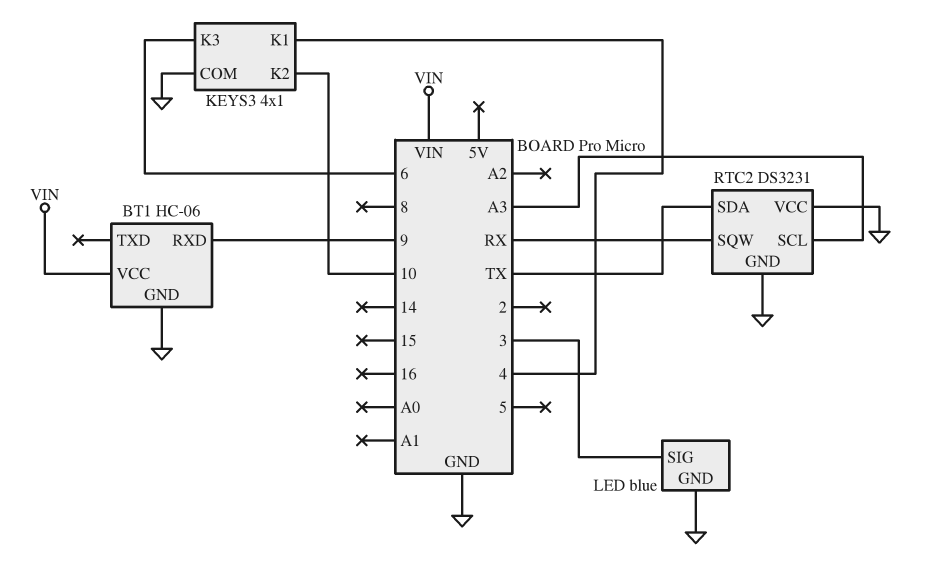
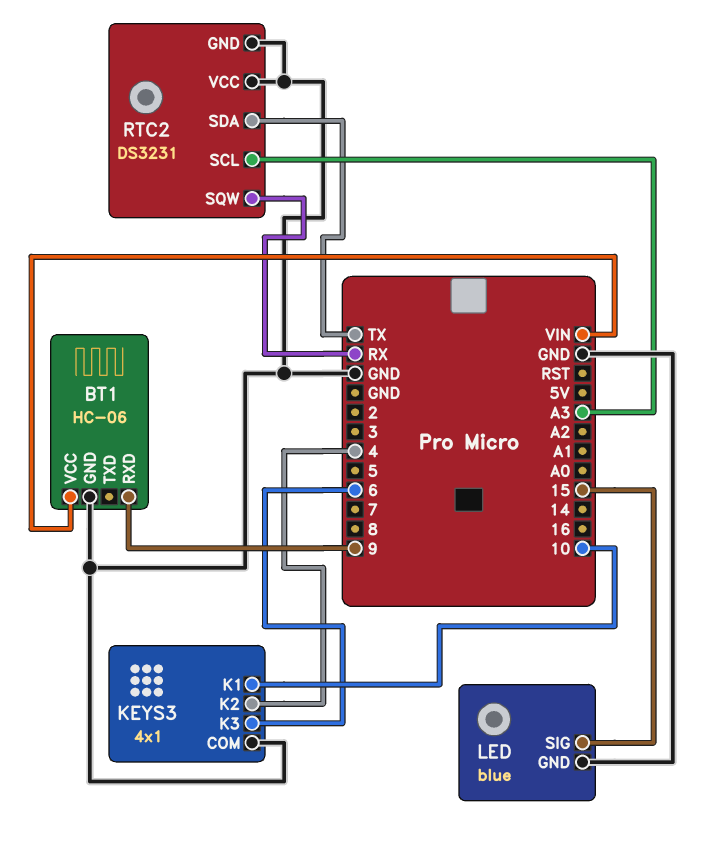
KEYS3 pin K1: 4 -> 10
KEYS3 pin K2: 10 -> 4
LED pin SIG: 3 -> 15

